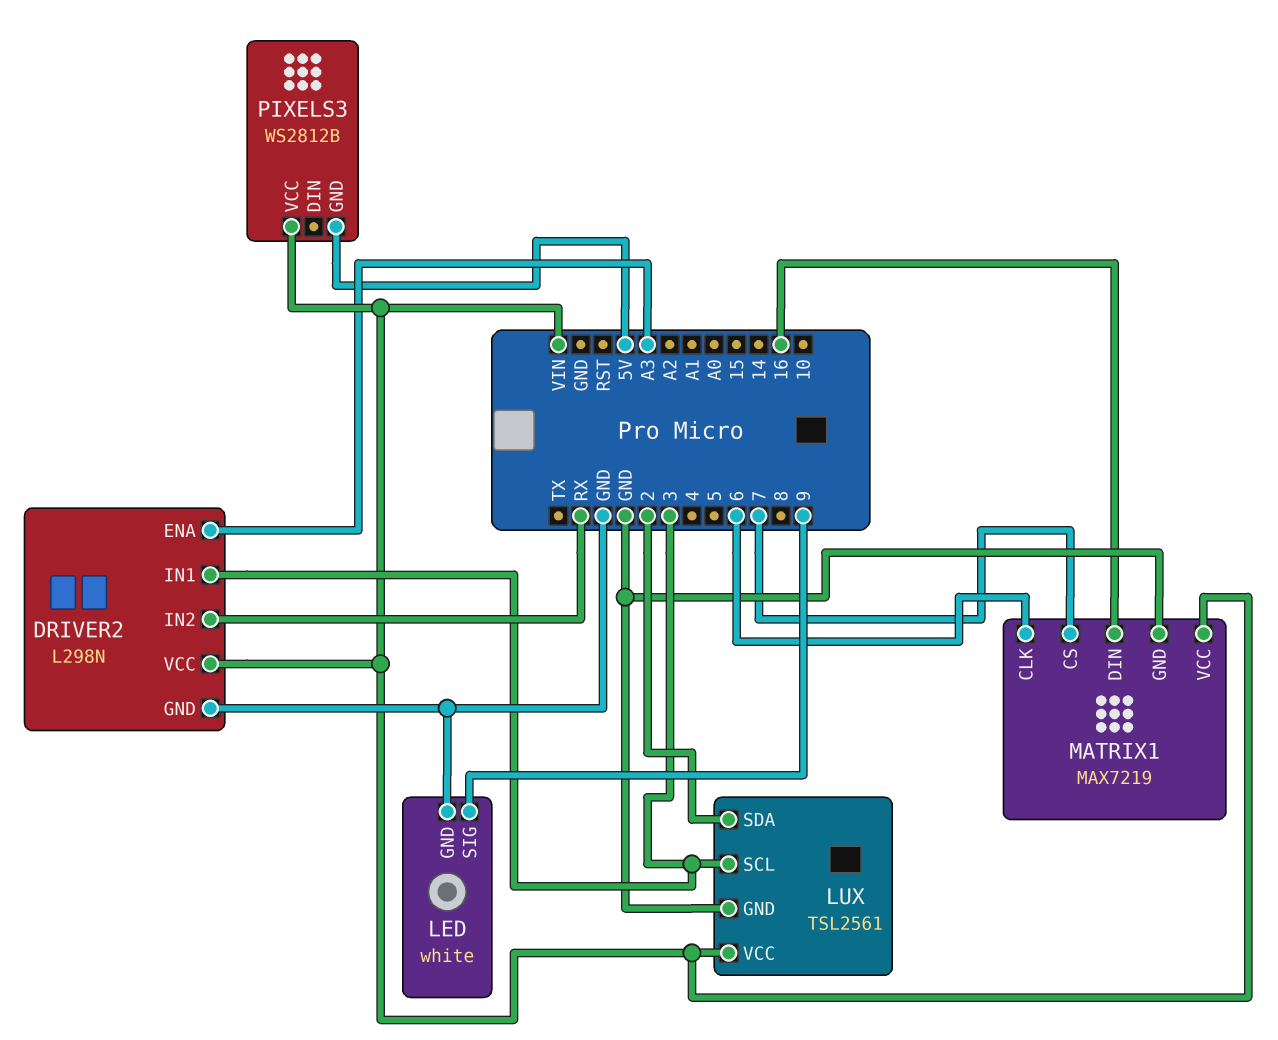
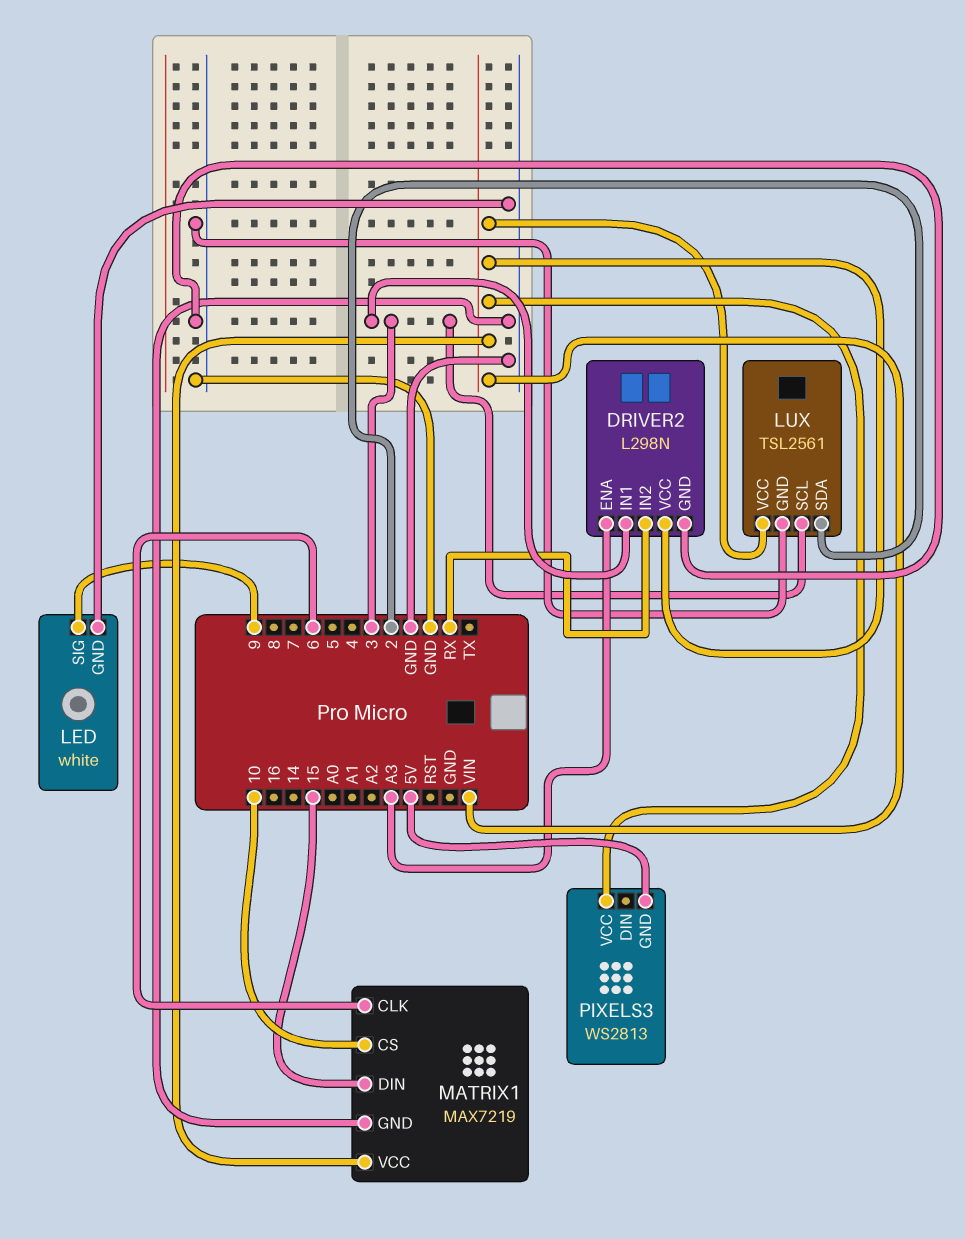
MATRIX1 pin CS: 7 -> 10
MATRIX1 pin DIN: 16 -> 15
PIXELS3: WS2812B -> WS2813

